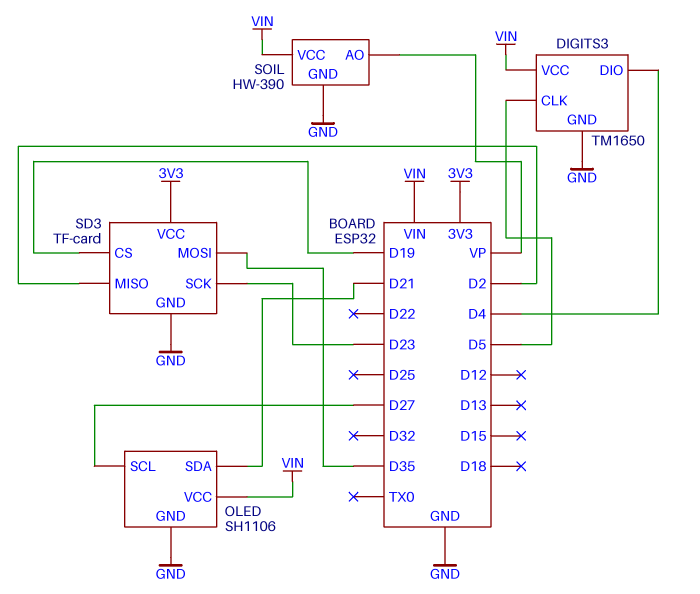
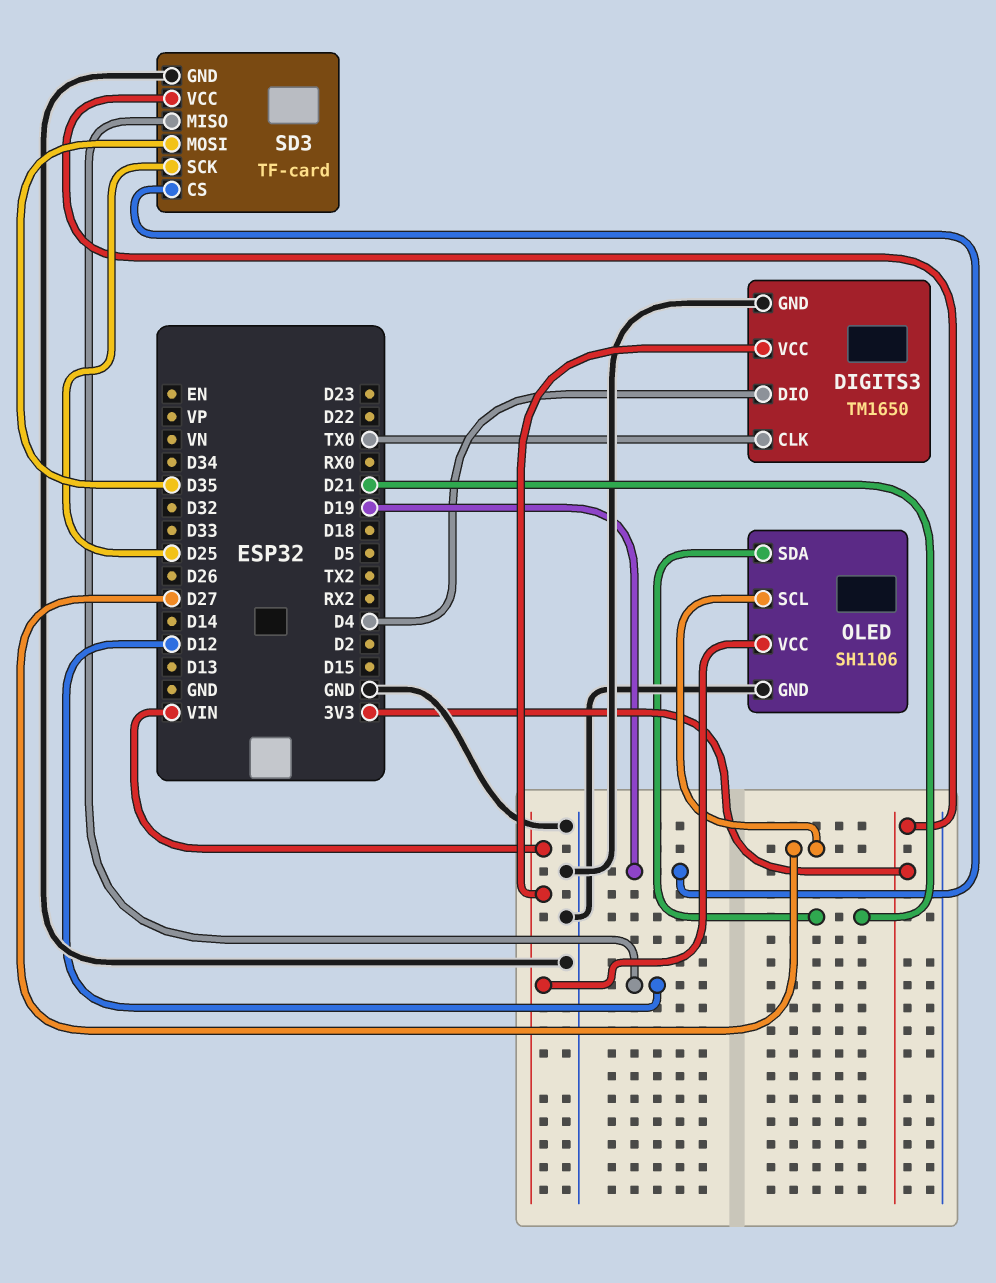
DIGITS3 pin CLK: D5 -> TX0
SD3 pin MISO: D2 -> D12
SD3 pin SCK: D23 -> D25
SOIL: HW-390 -> none
SOIL pin AO: VP -> none
SOIL pin GND: GND -> none
SOIL pin VCC: VIN -> none

